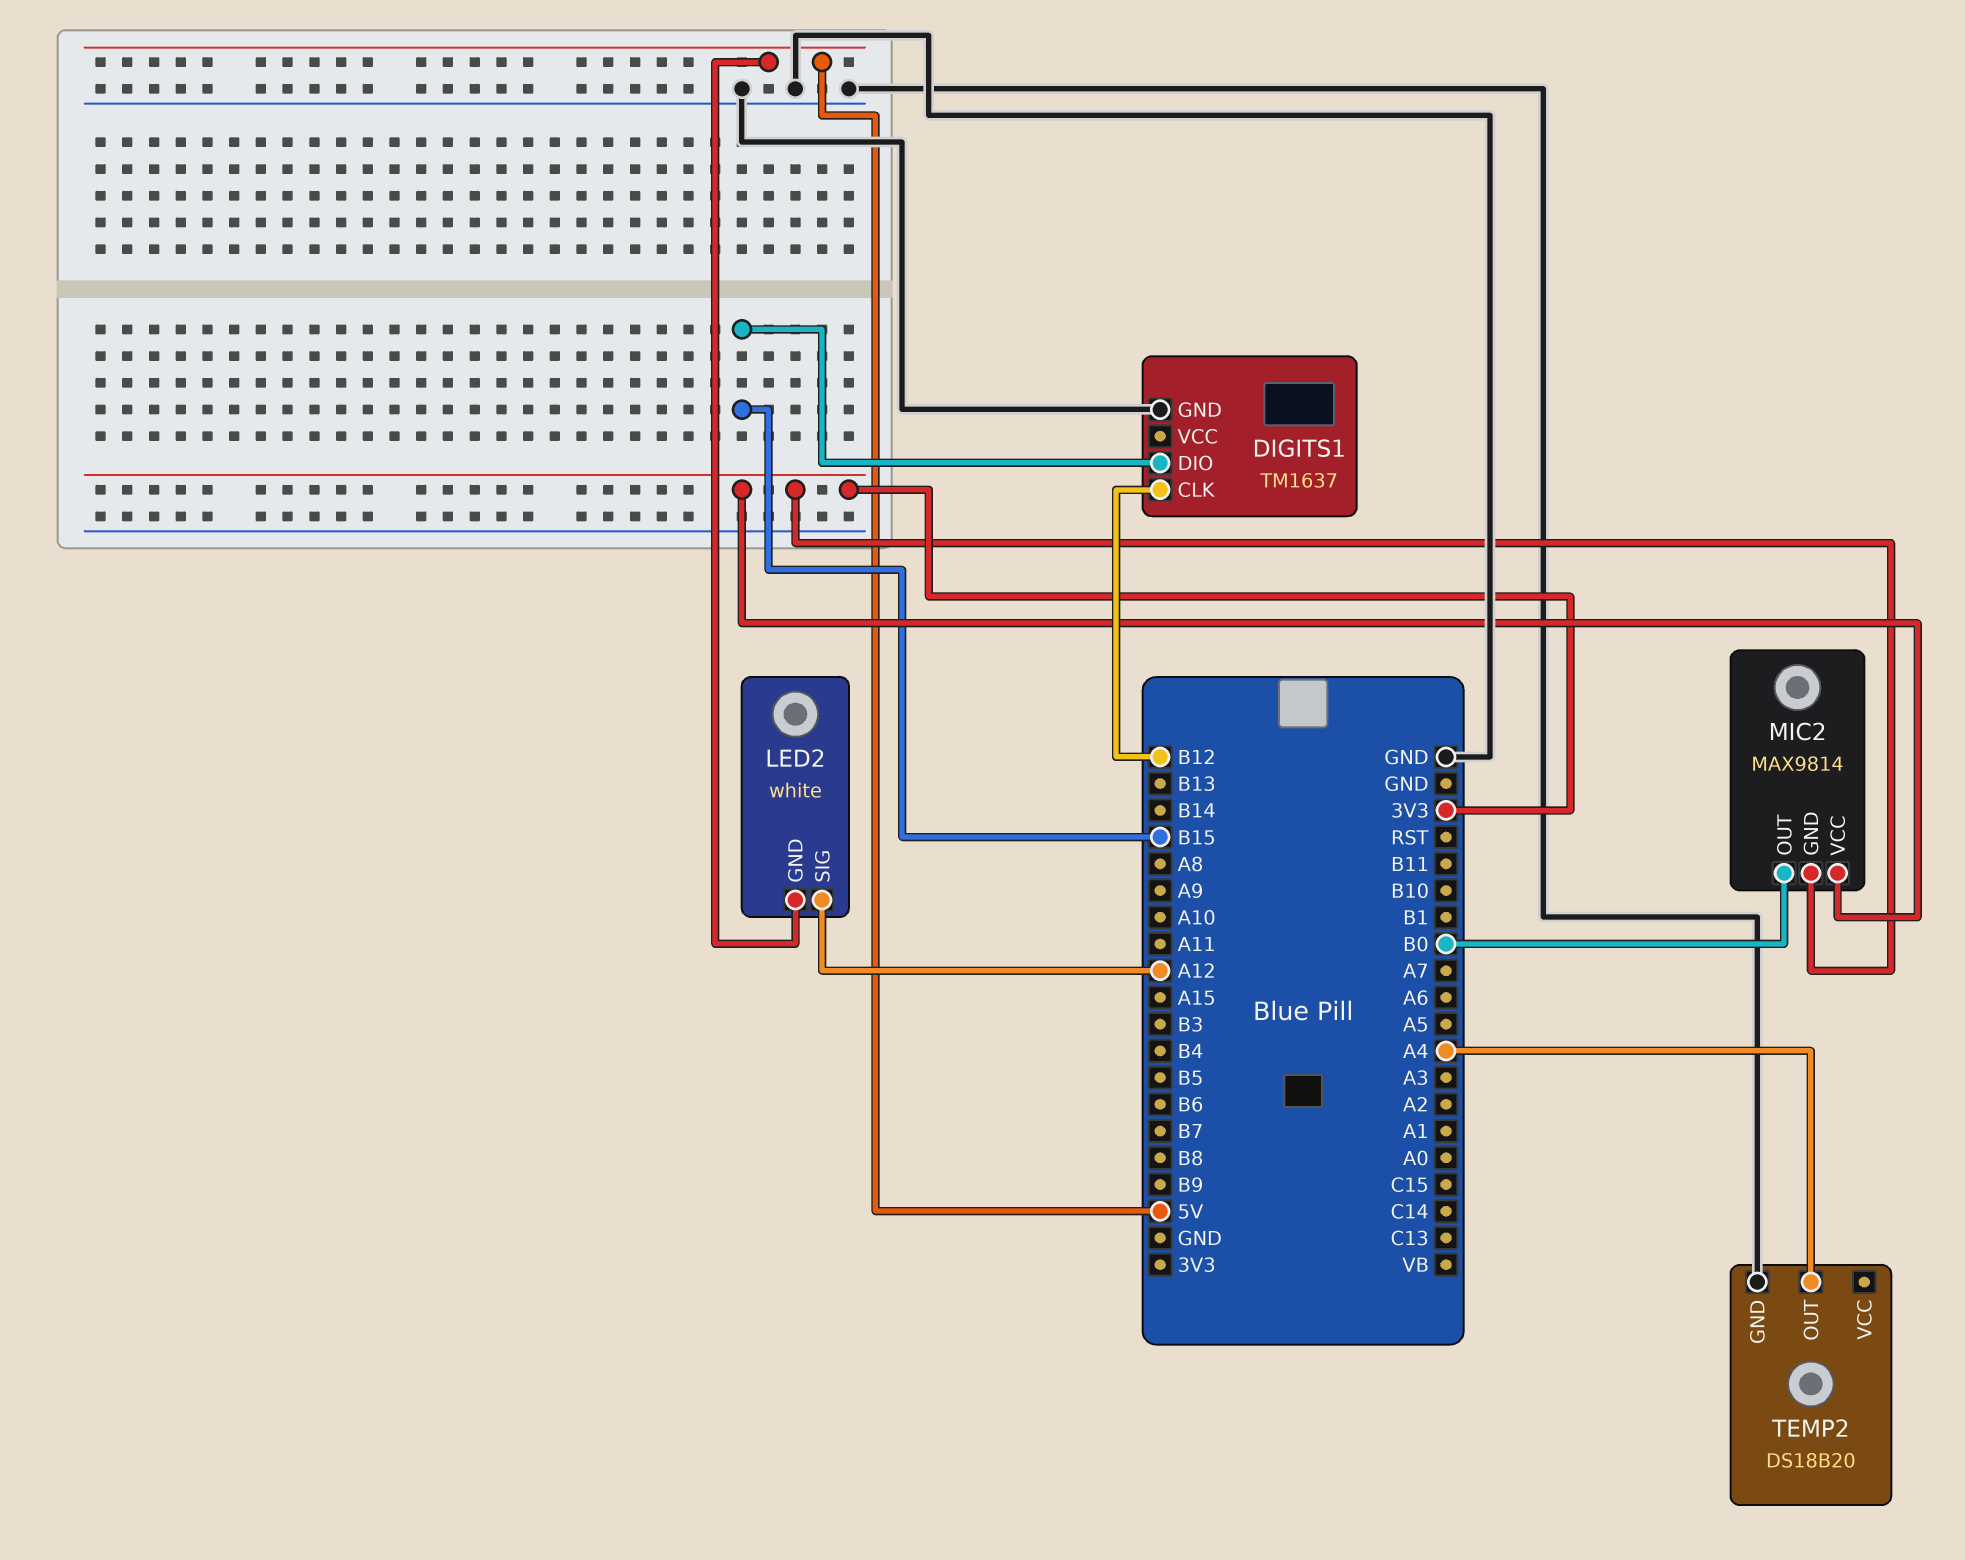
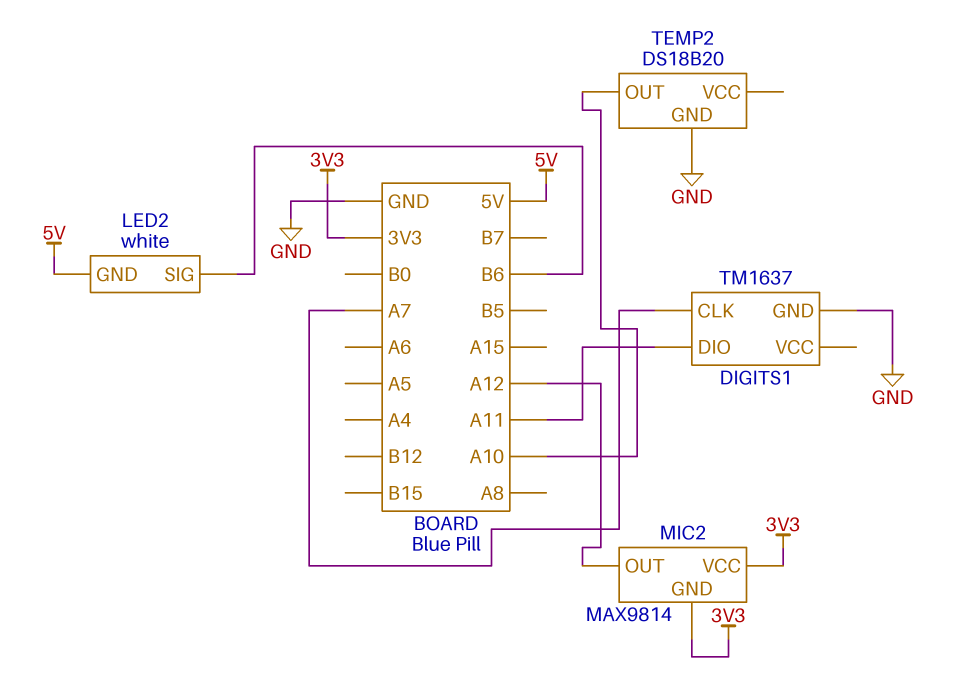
DIGITS1 pin CLK: B12 -> A7
DIGITS1 pin DIO: B15 -> A11
LED2 pin SIG: A12 -> B6
MIC2 pin OUT: B0 -> A12
TEMP2 pin OUT: A4 -> A10

